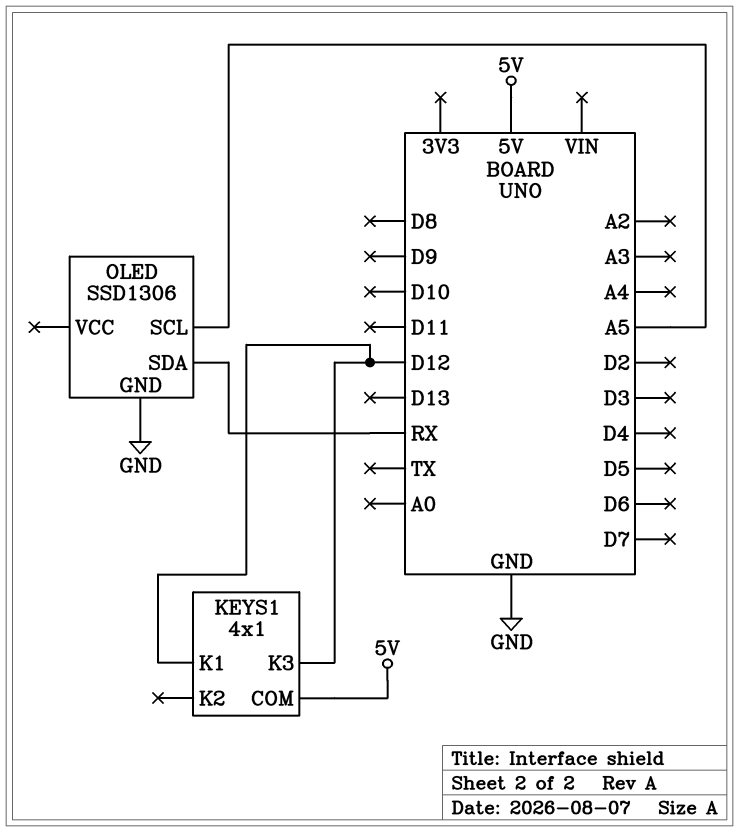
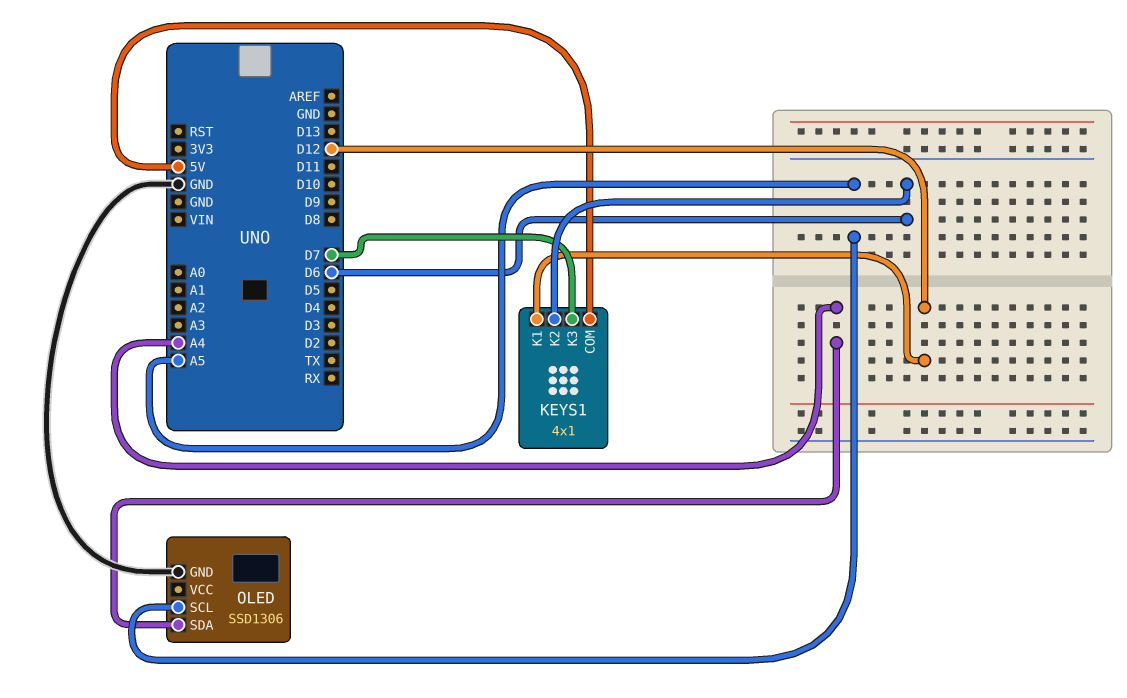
KEYS1 pin K2: none -> D6
KEYS1 pin K3: D12 -> D7
OLED pin SDA: RX -> A4

